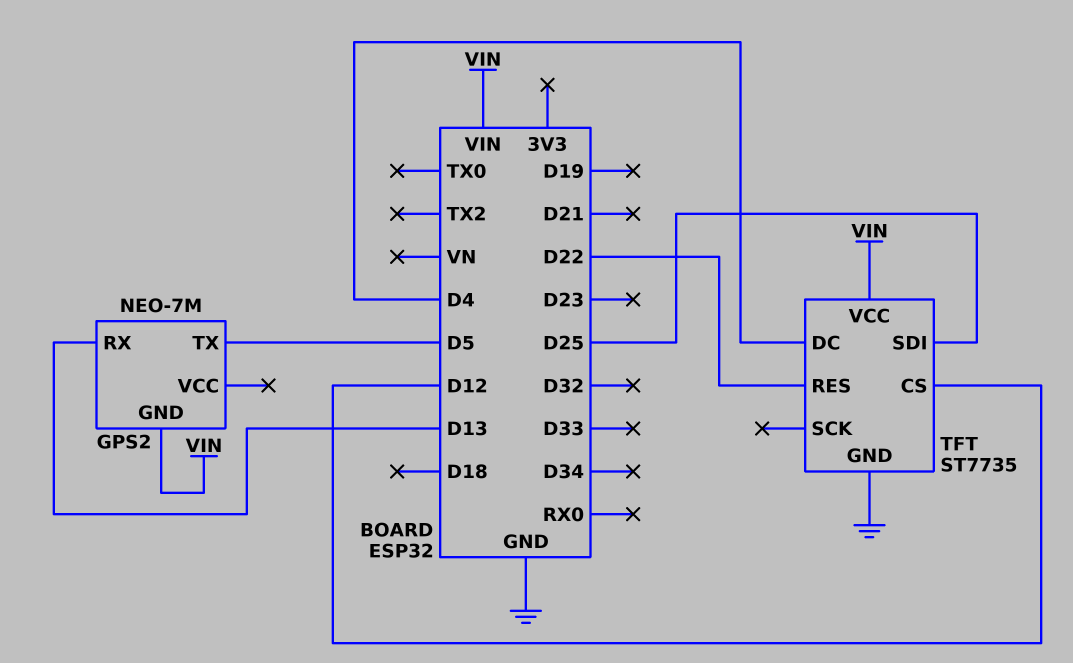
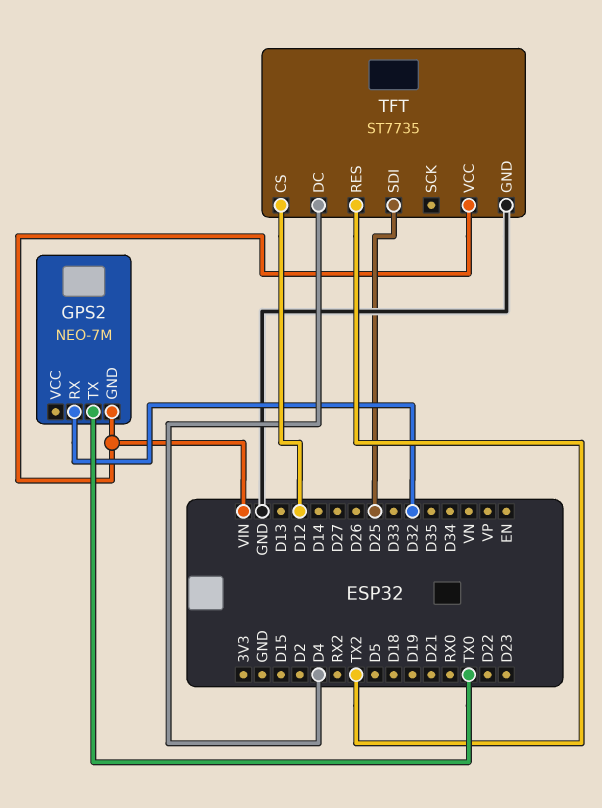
GPS2 pin RX: D13 -> D32
GPS2 pin TX: D5 -> TX0
TFT pin RES: D22 -> TX2

